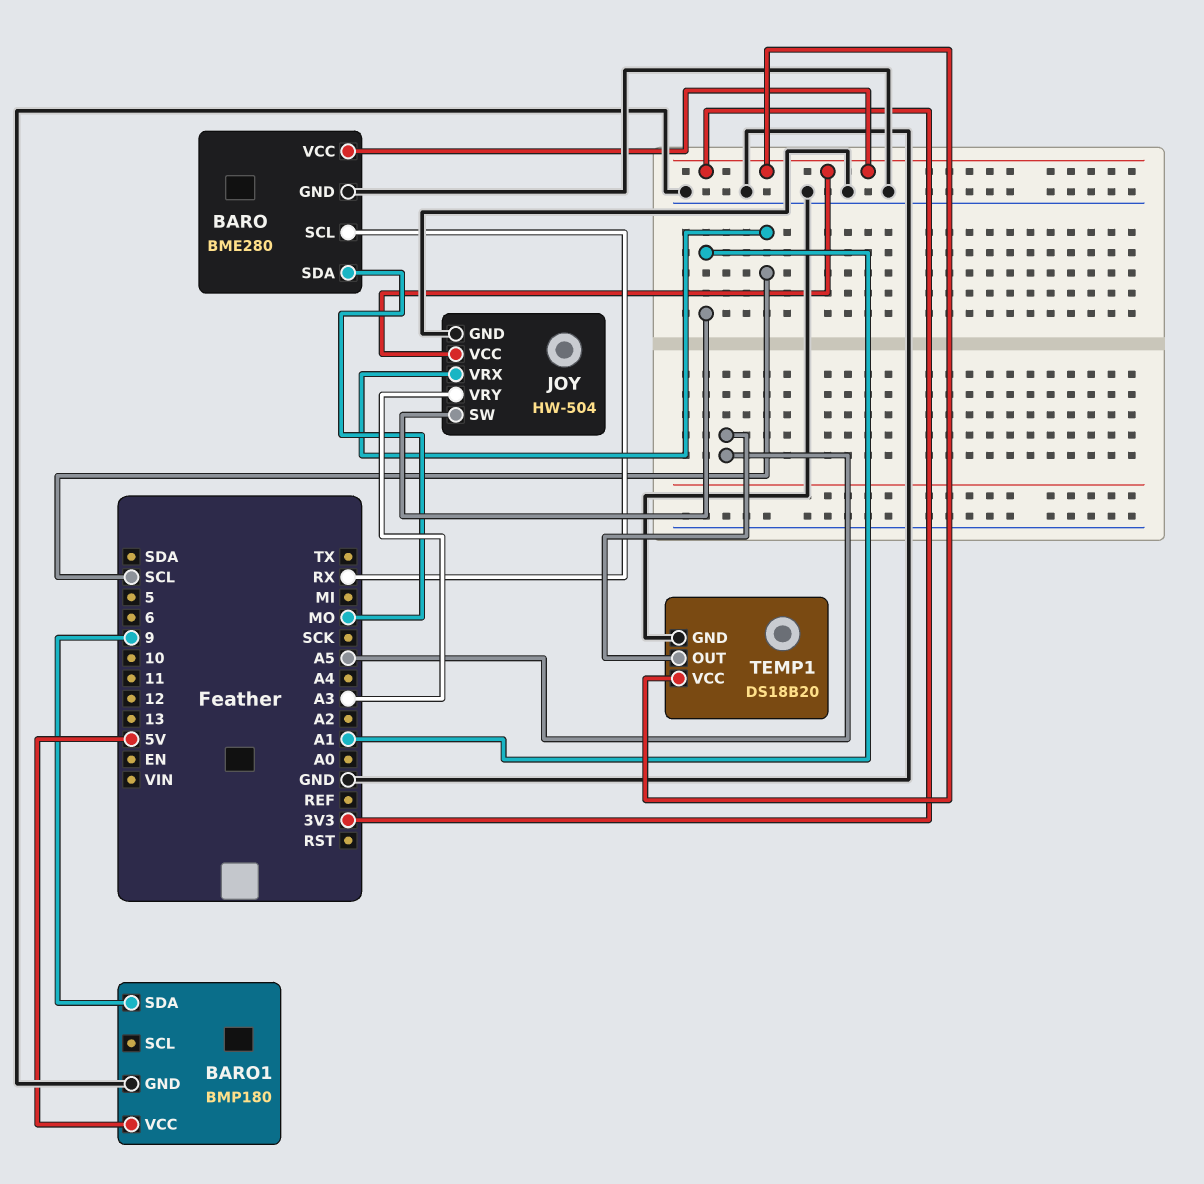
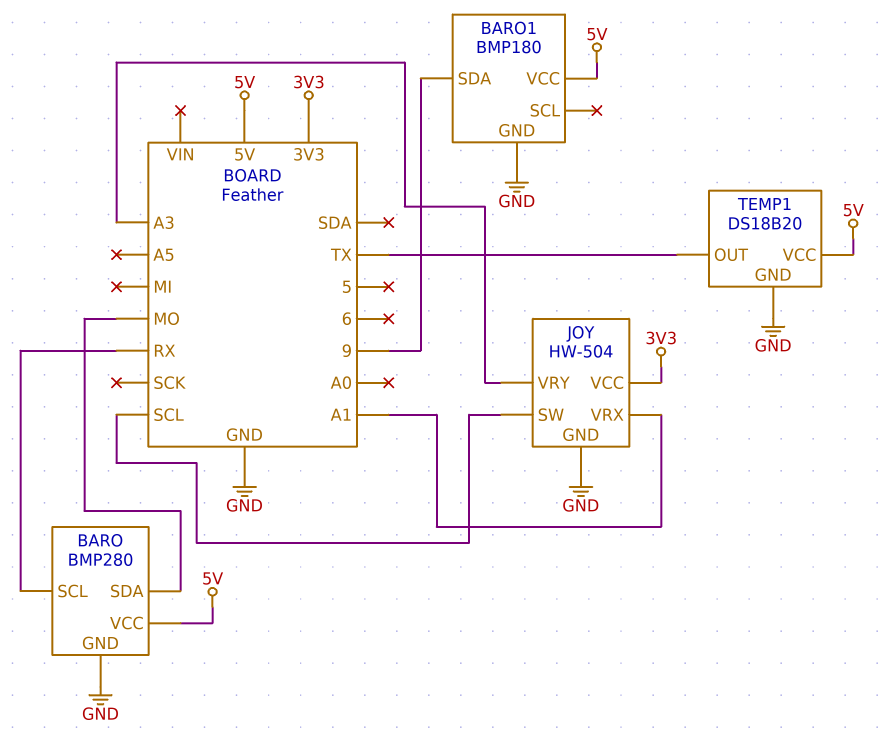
BARO: BME280 -> BMP280
BARO pin VCC: 3V3 -> 5V
JOY pin SW: A1 -> SCL
JOY pin VRX: SCL -> A1
TEMP1 pin OUT: A5 -> TX
TEMP1 pin VCC: 3V3 -> 5V

